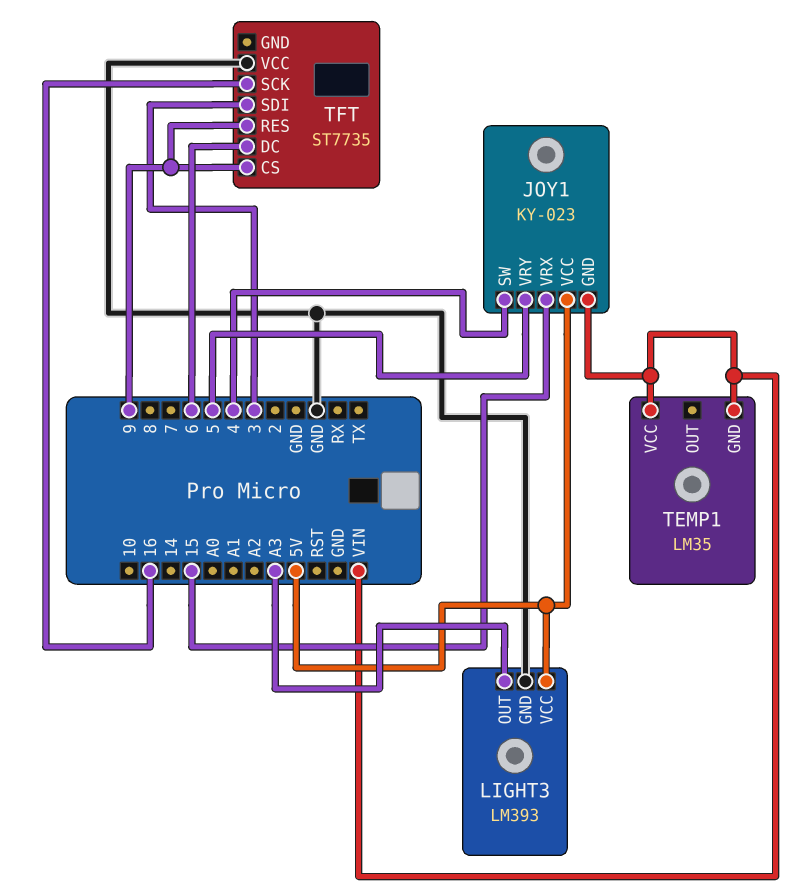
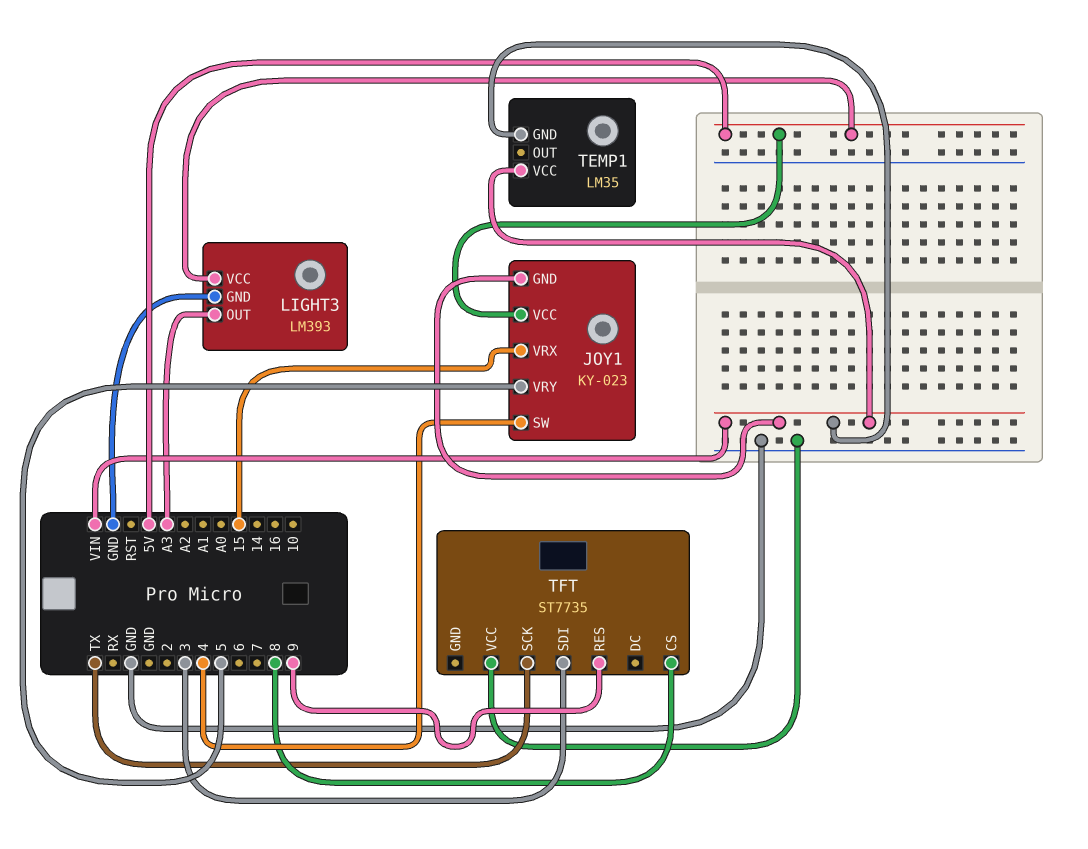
TFT pin CS: 9 -> 8
TFT pin DC: 6 -> none
TFT pin SCK: 16 -> TX

